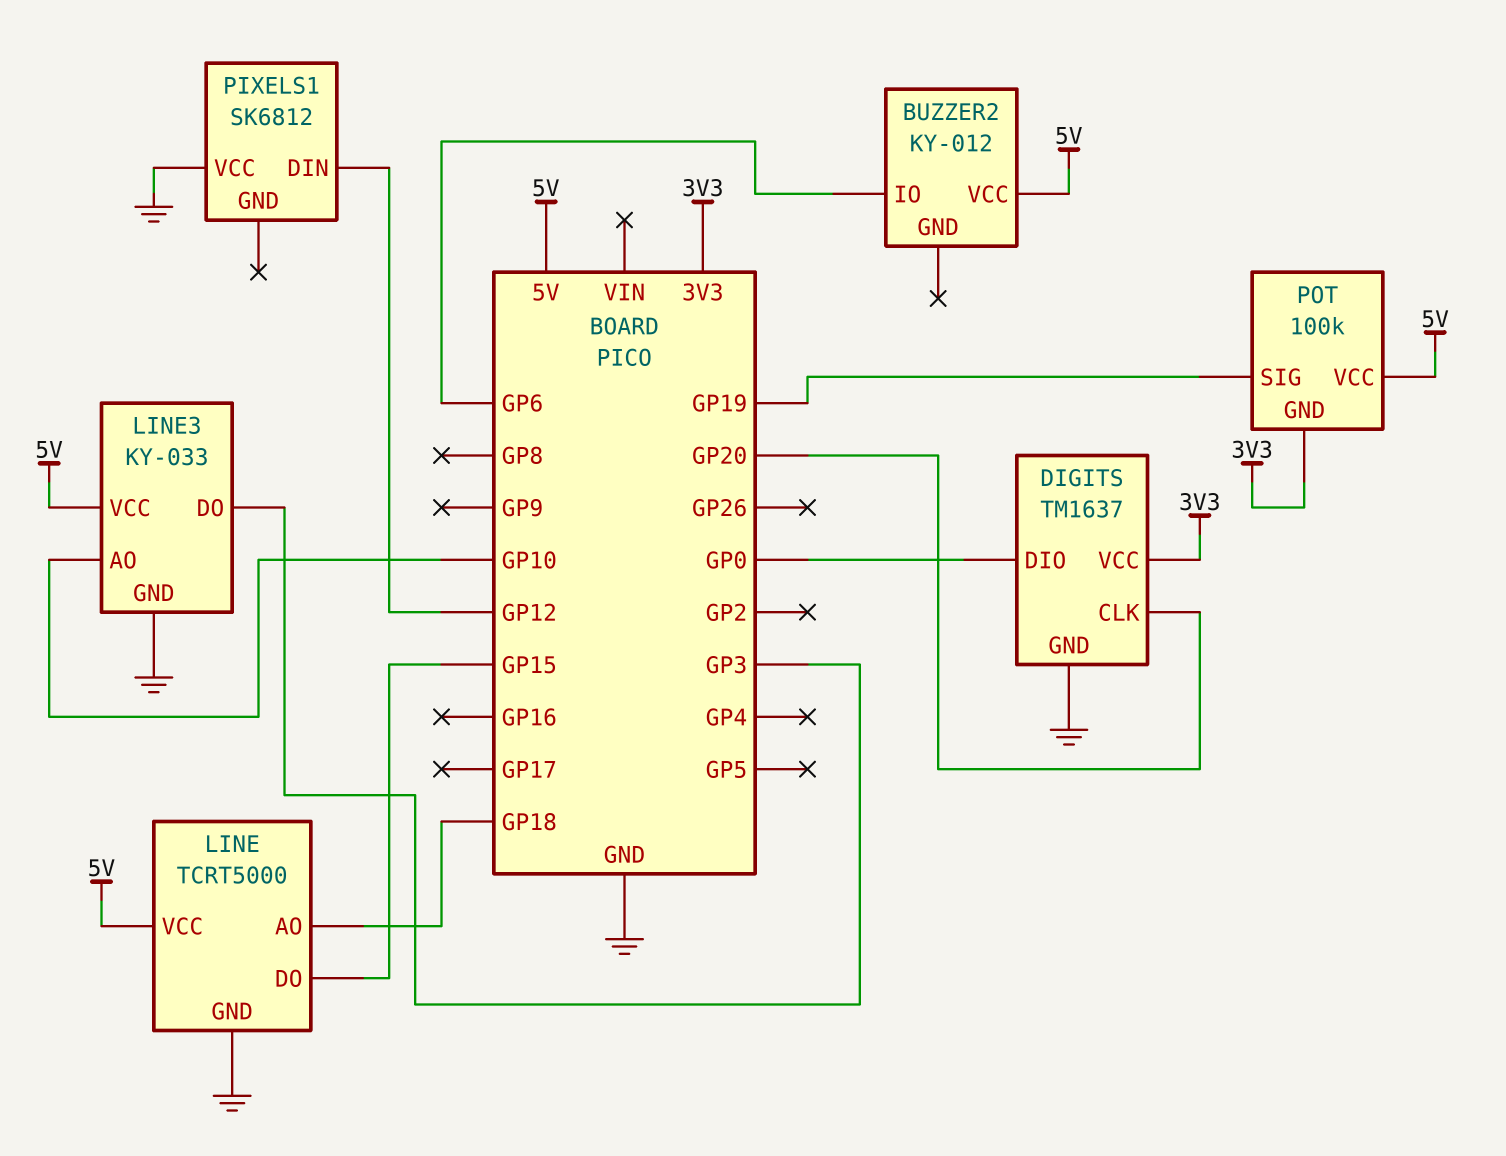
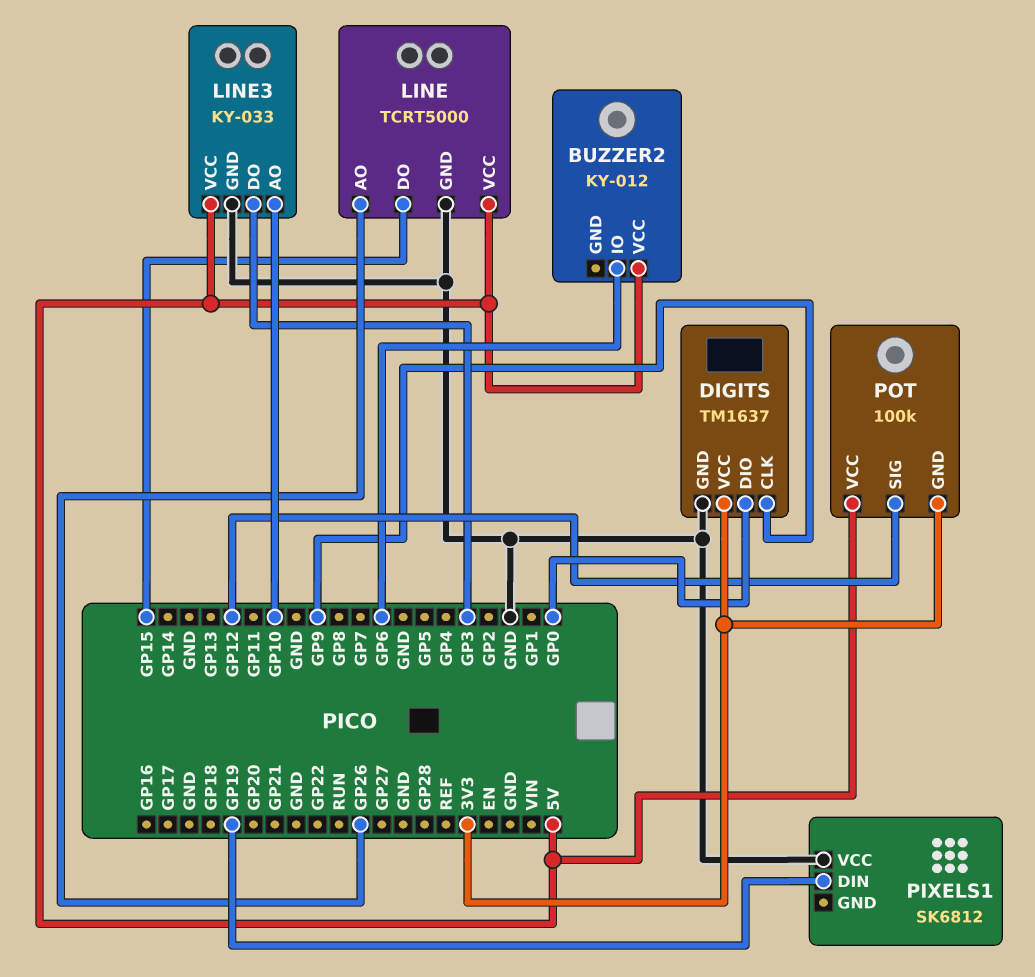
DIGITS pin CLK: GP20 -> GP9
LINE pin AO: GP18 -> GP26
PIXELS1 pin DIN: GP12 -> GP19
POT pin SIG: GP19 -> GP12

